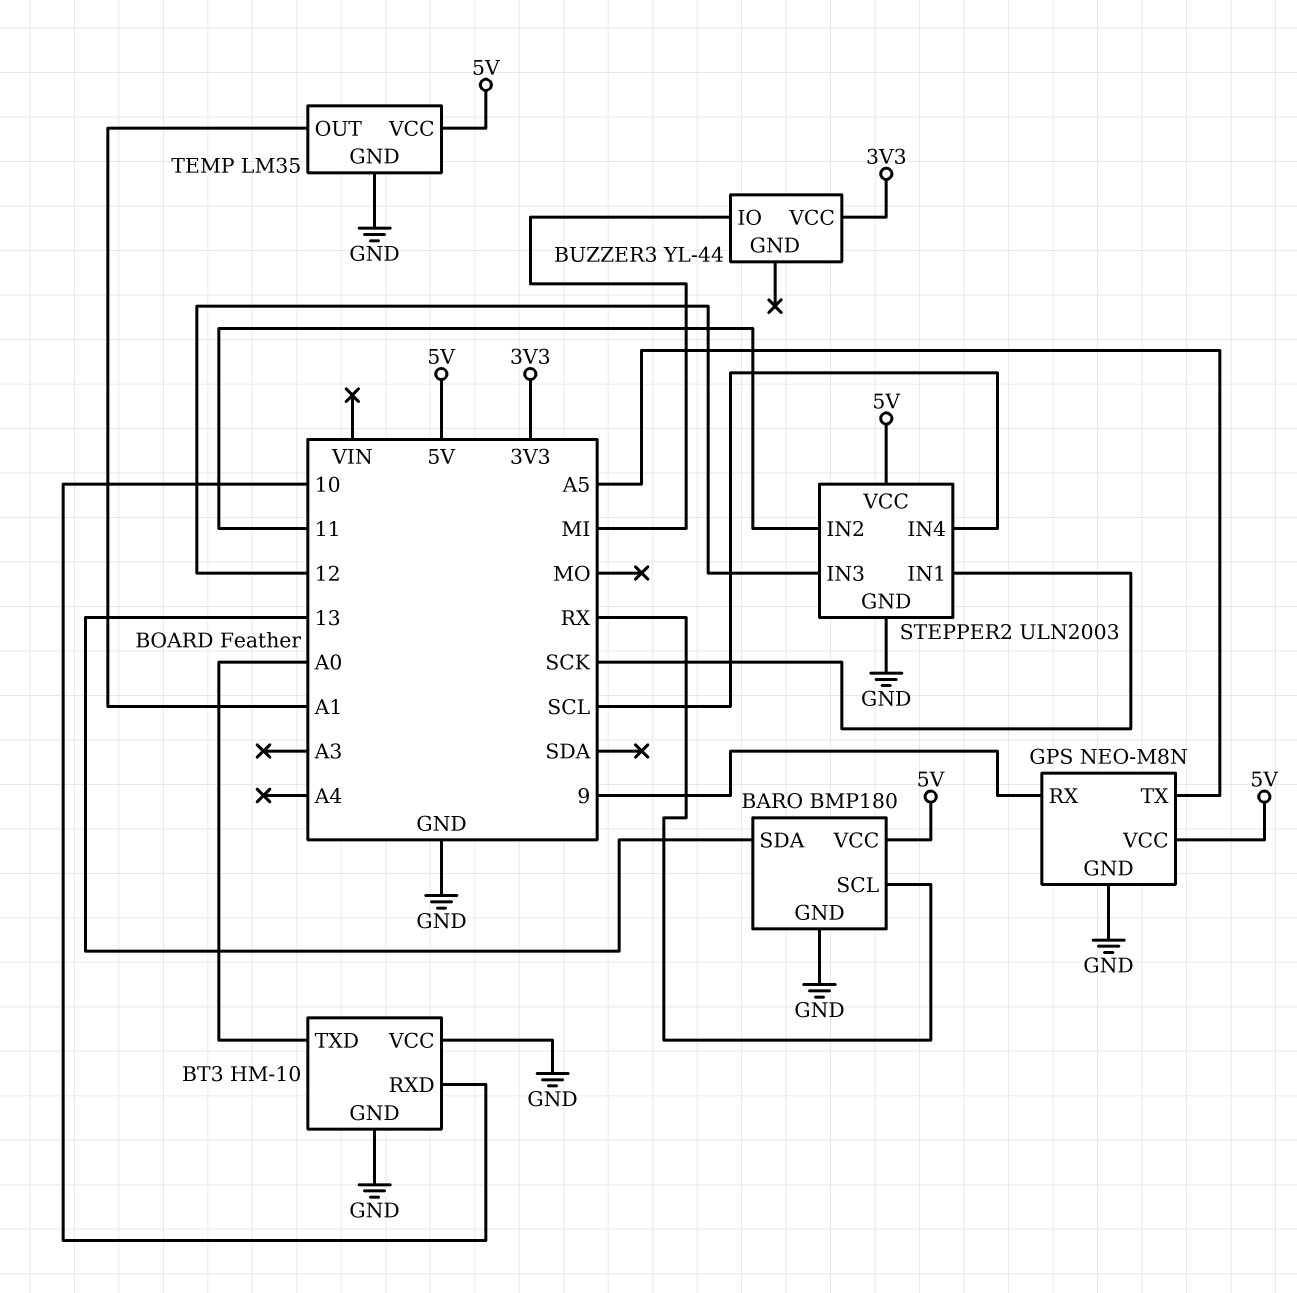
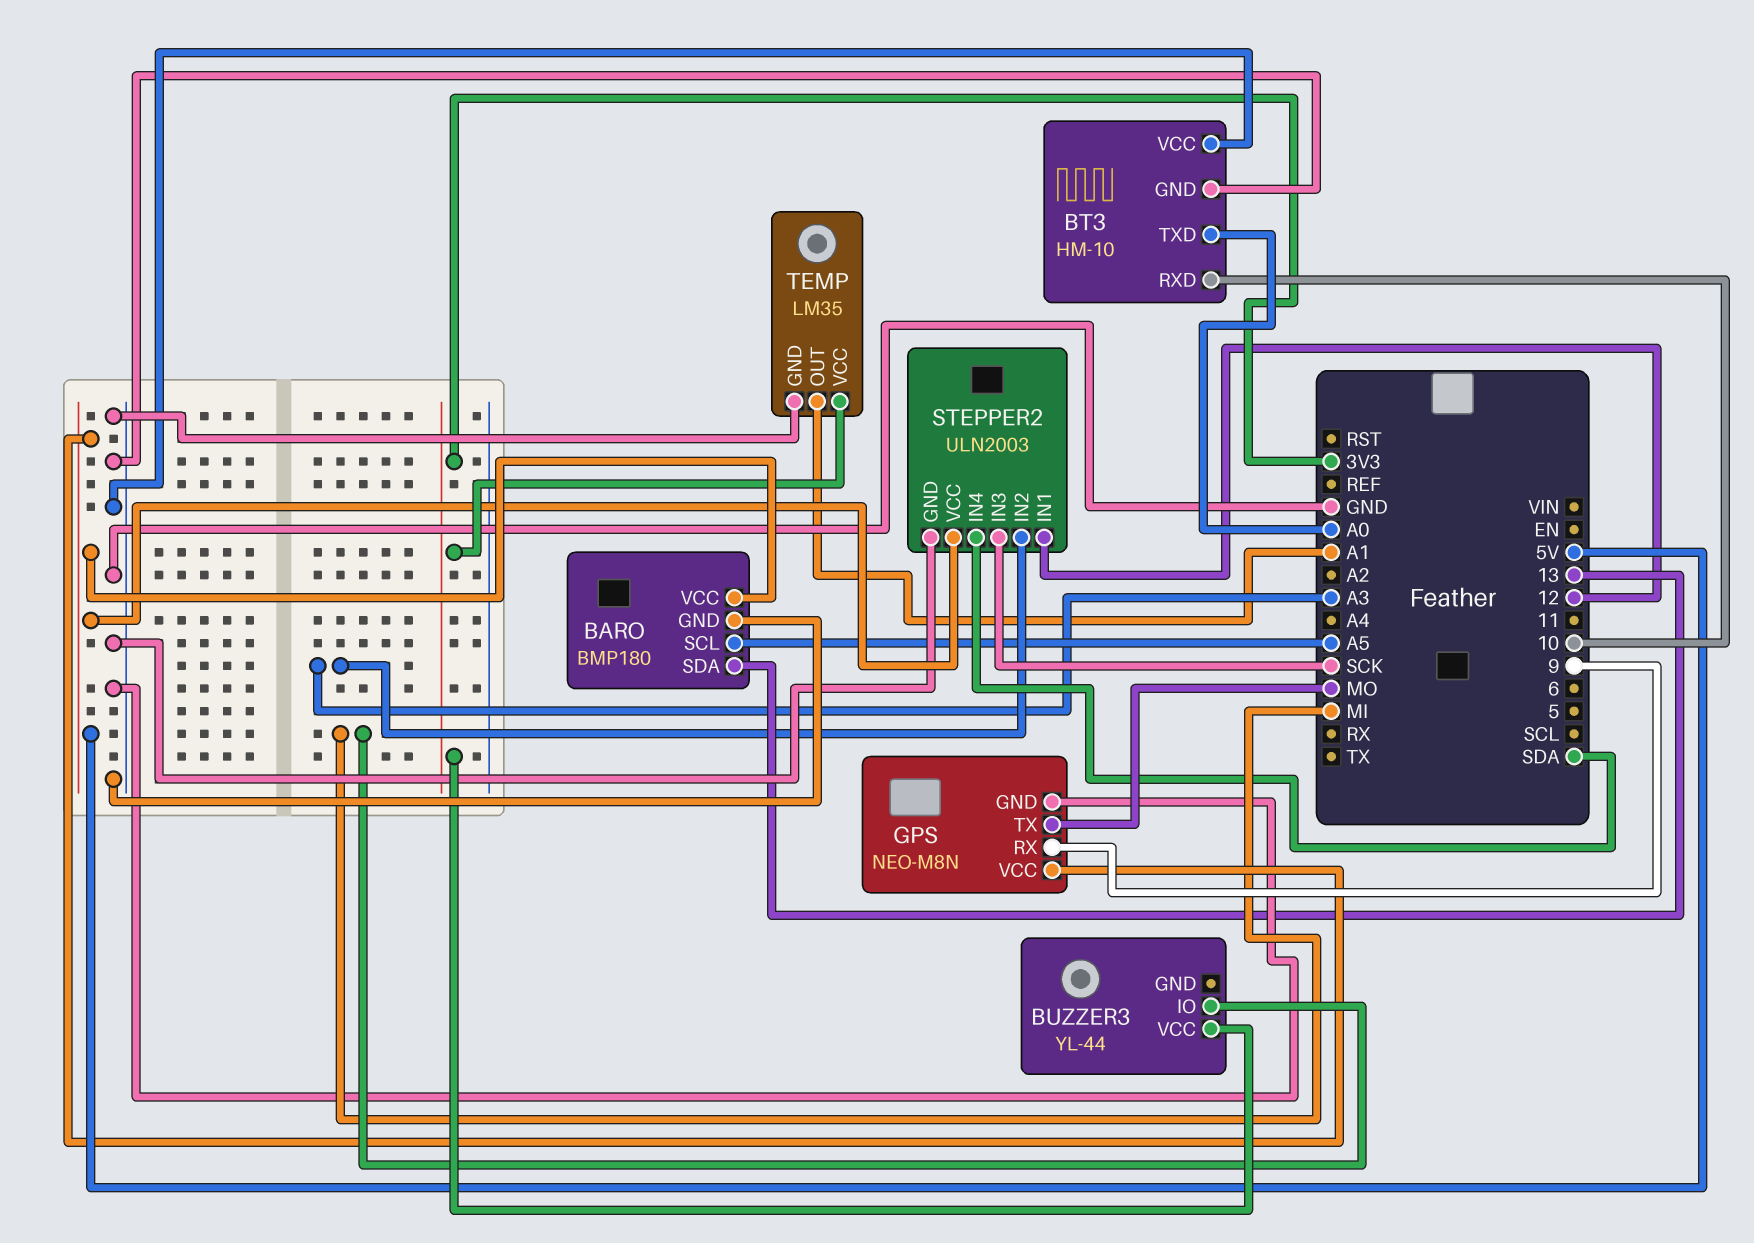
BARO pin SCL: RX -> A5
GPS pin TX: A5 -> MO
STEPPER2 pin IN1: SCK -> 12
STEPPER2 pin IN2: 11 -> A3
STEPPER2 pin IN3: 12 -> SCK
STEPPER2 pin IN4: SCL -> SDA
TEMP pin VCC: 5V -> 3V3

